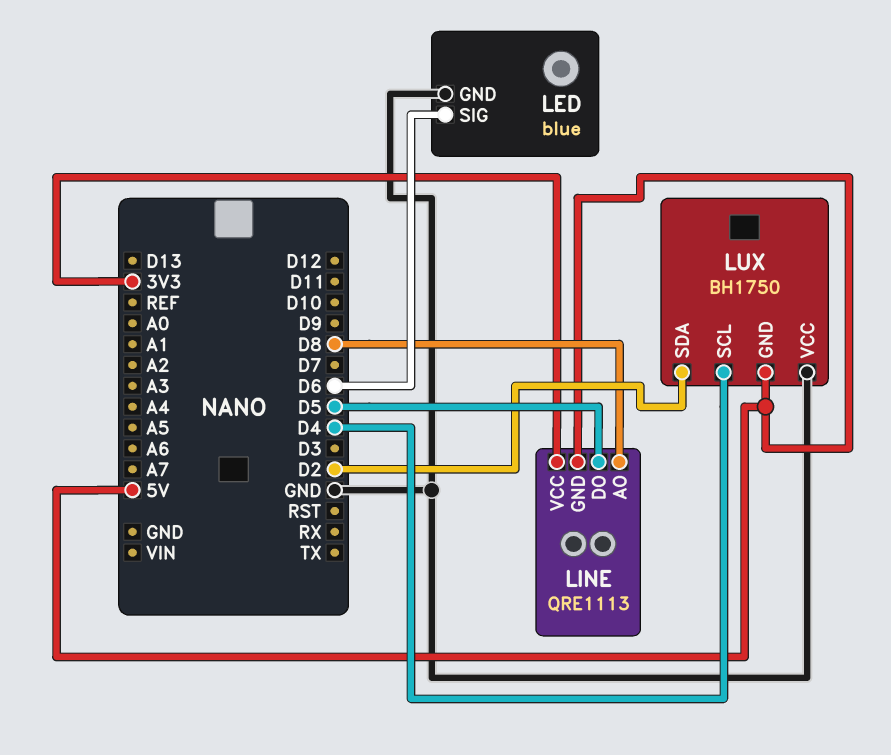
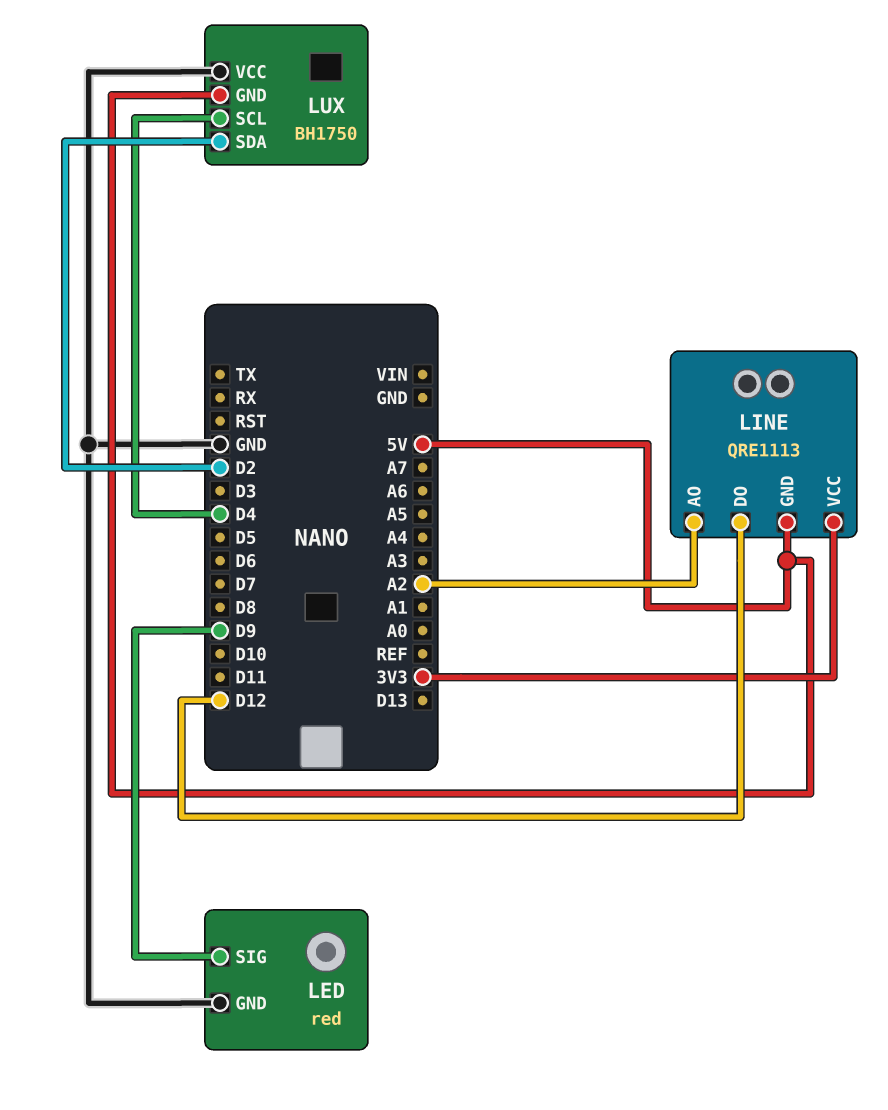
LED: blue -> red
LED pin SIG: D6 -> D9
LINE pin AO: D8 -> A2
LINE pin DO: D5 -> D12

